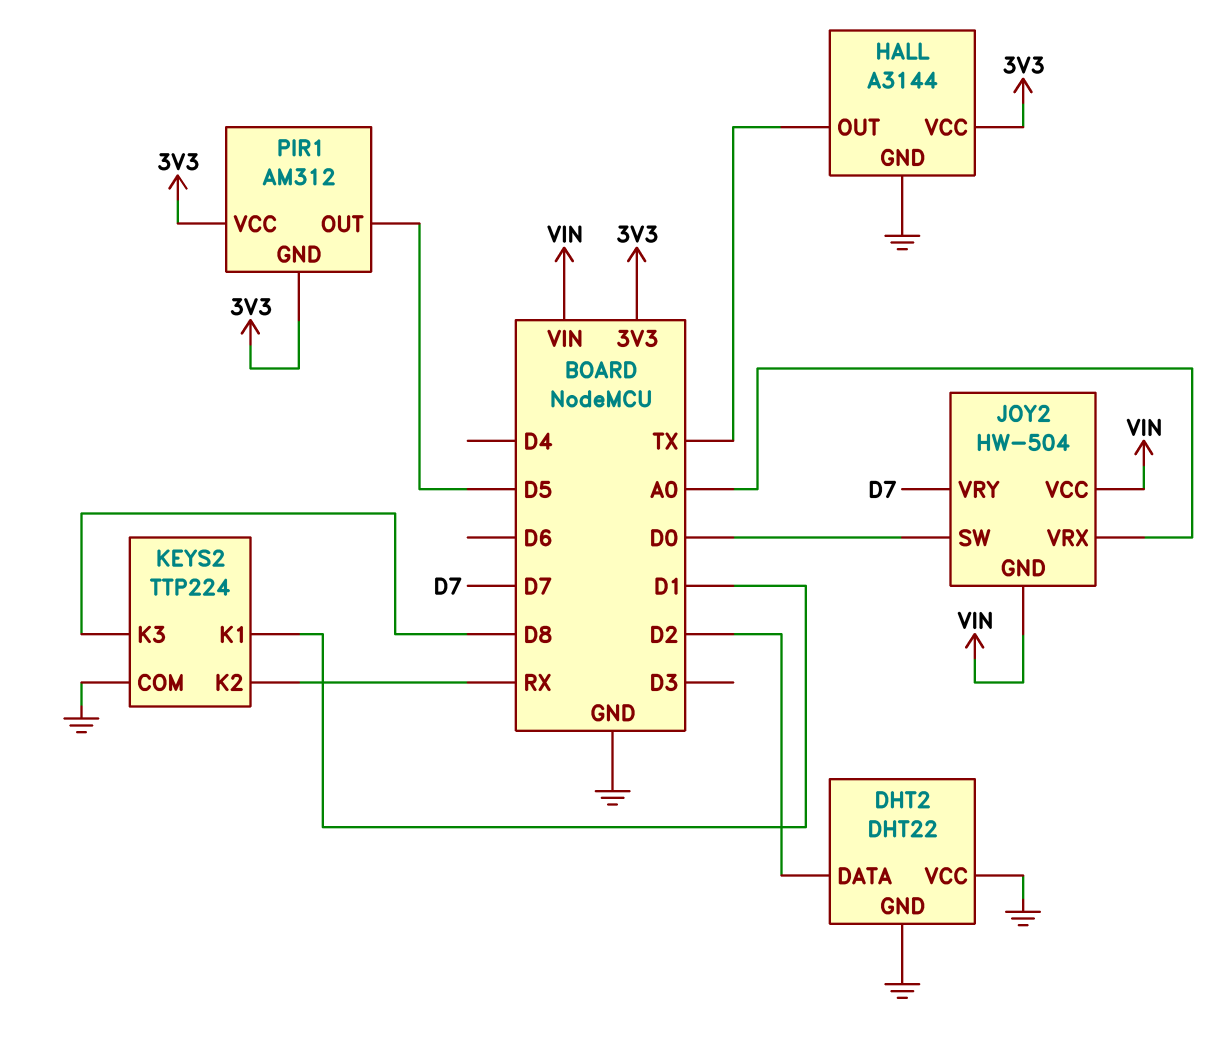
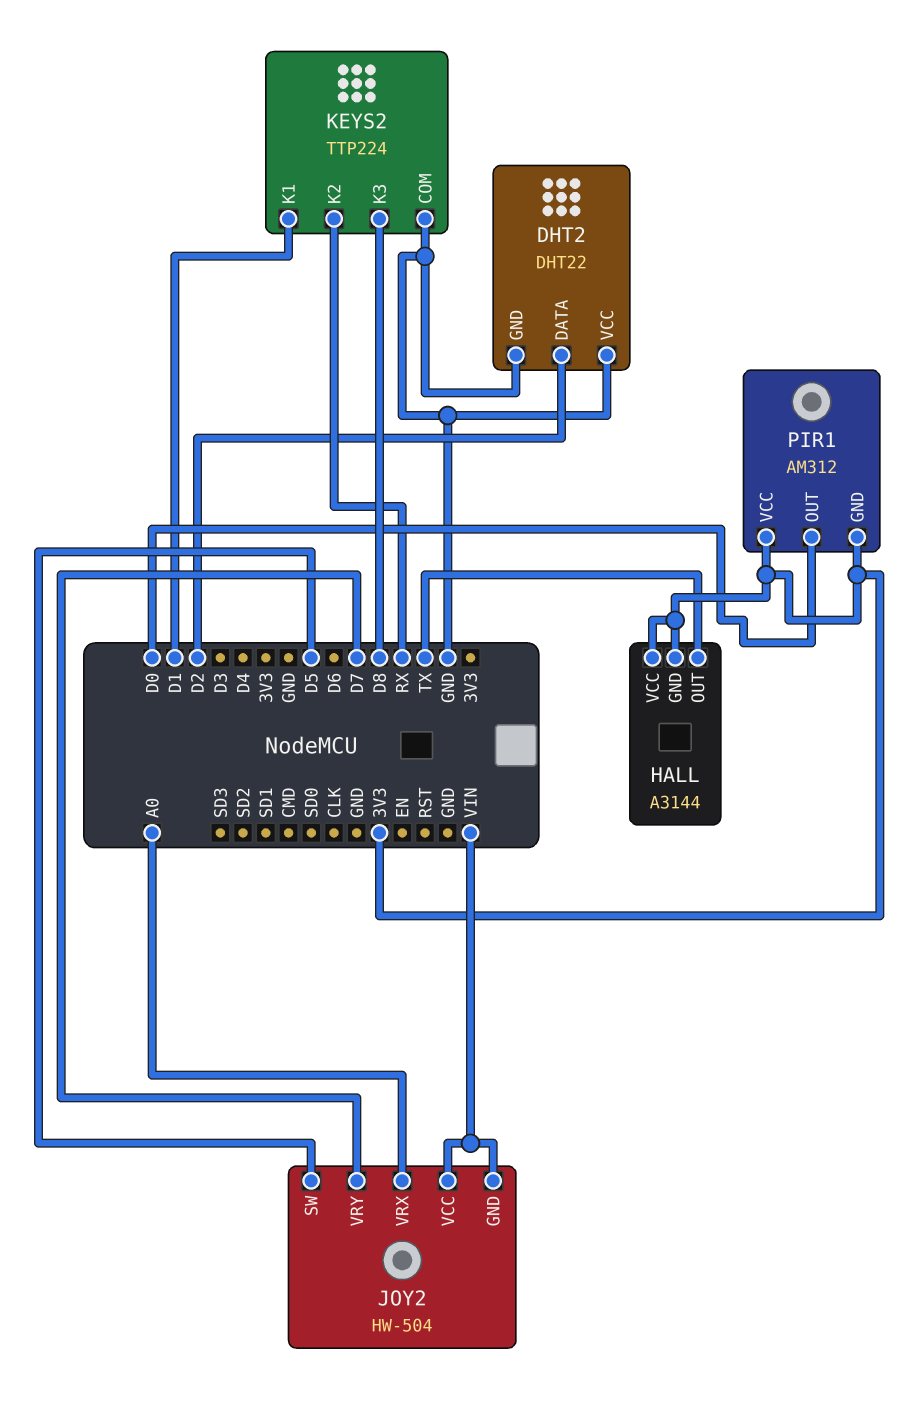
HALL pin GND: GND -> 3V3
JOY2 pin SW: D0 -> D5
PIR1 pin OUT: D5 -> D0

